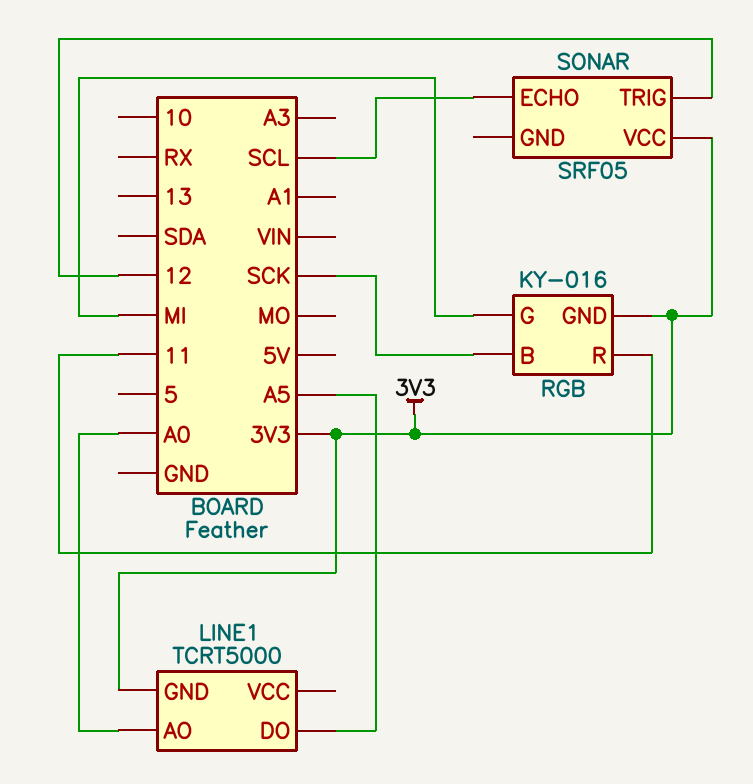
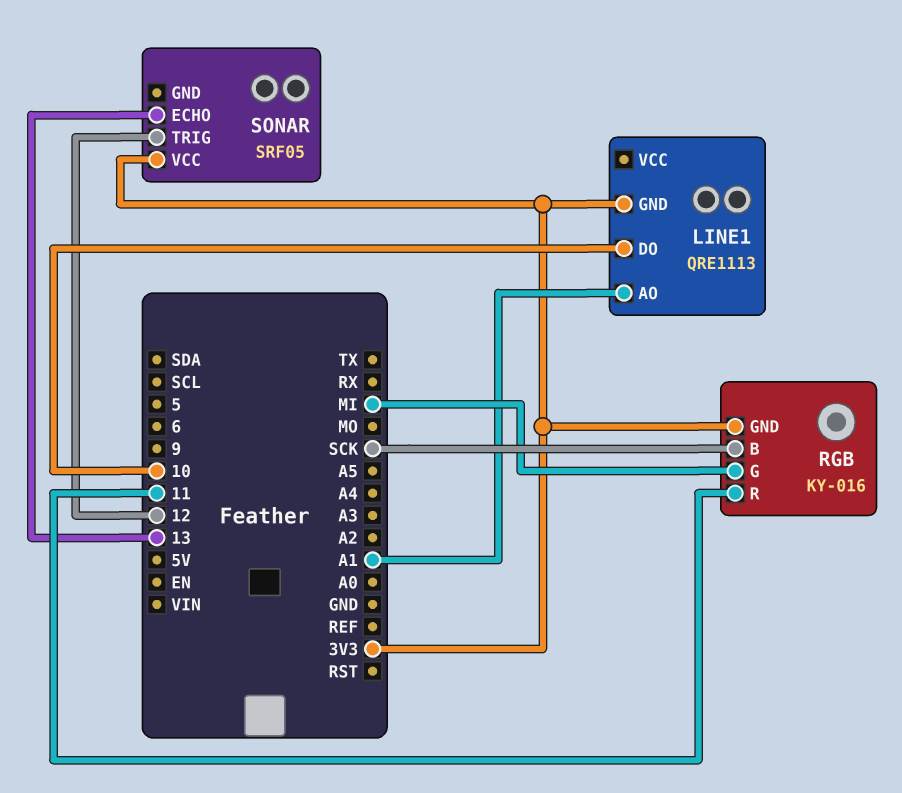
LINE1: TCRT5000 -> QRE1113
LINE1 pin AO: A0 -> A1
LINE1 pin DO: A5 -> 10
SONAR pin ECHO: SCL -> 13

